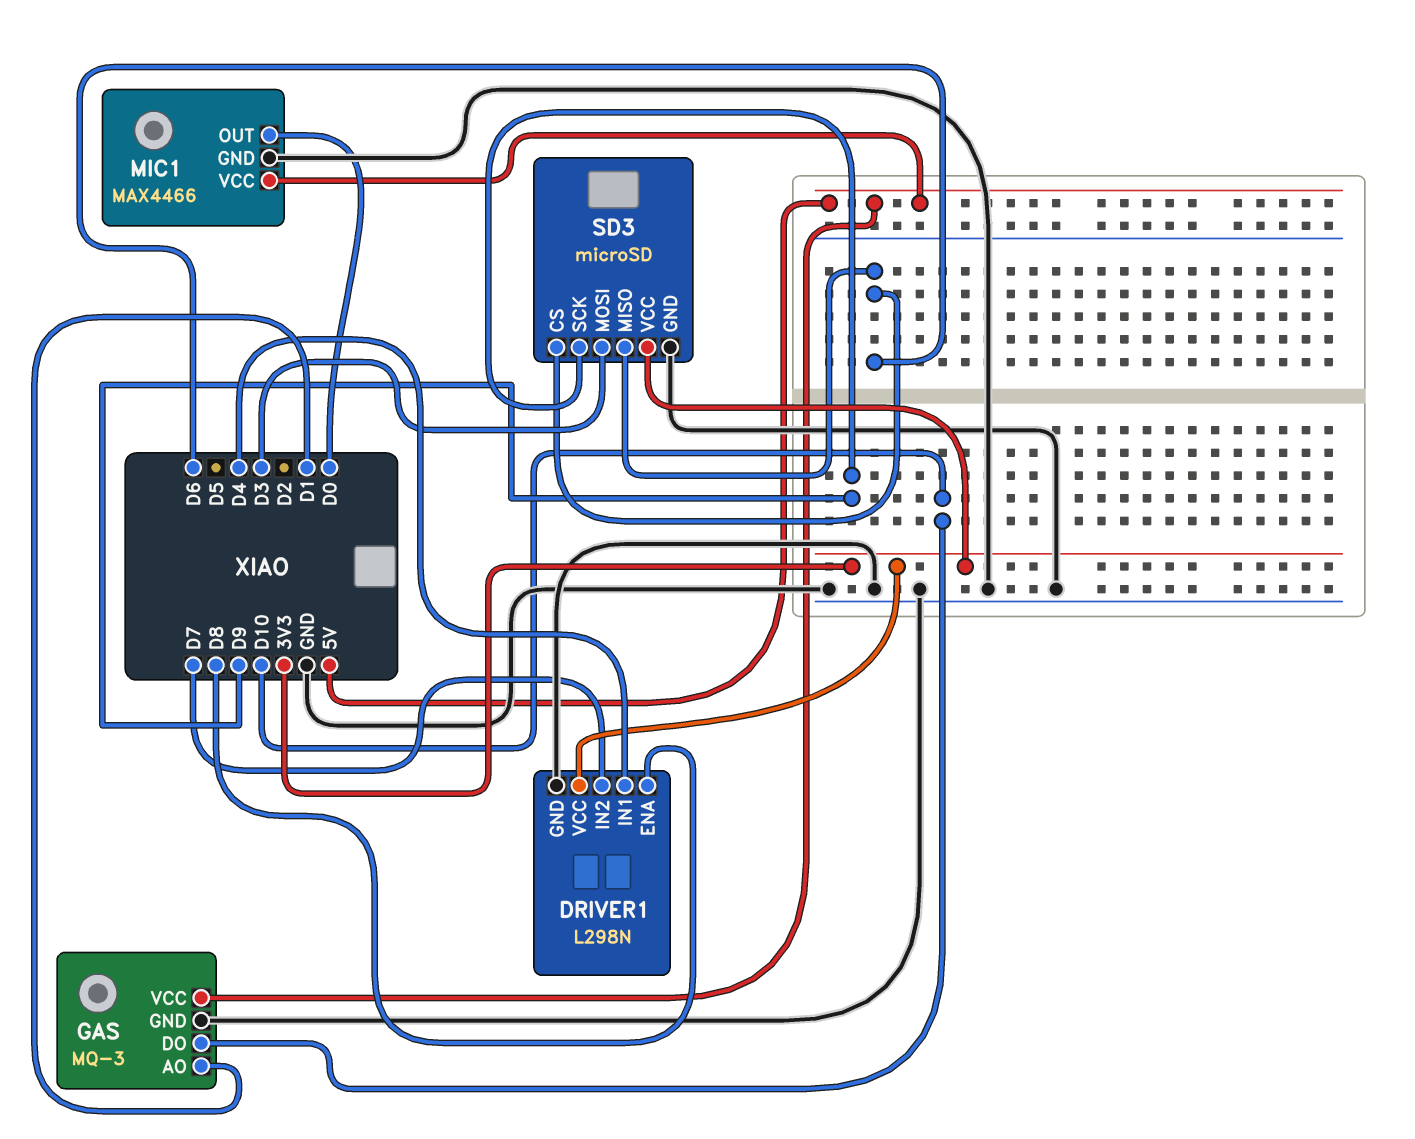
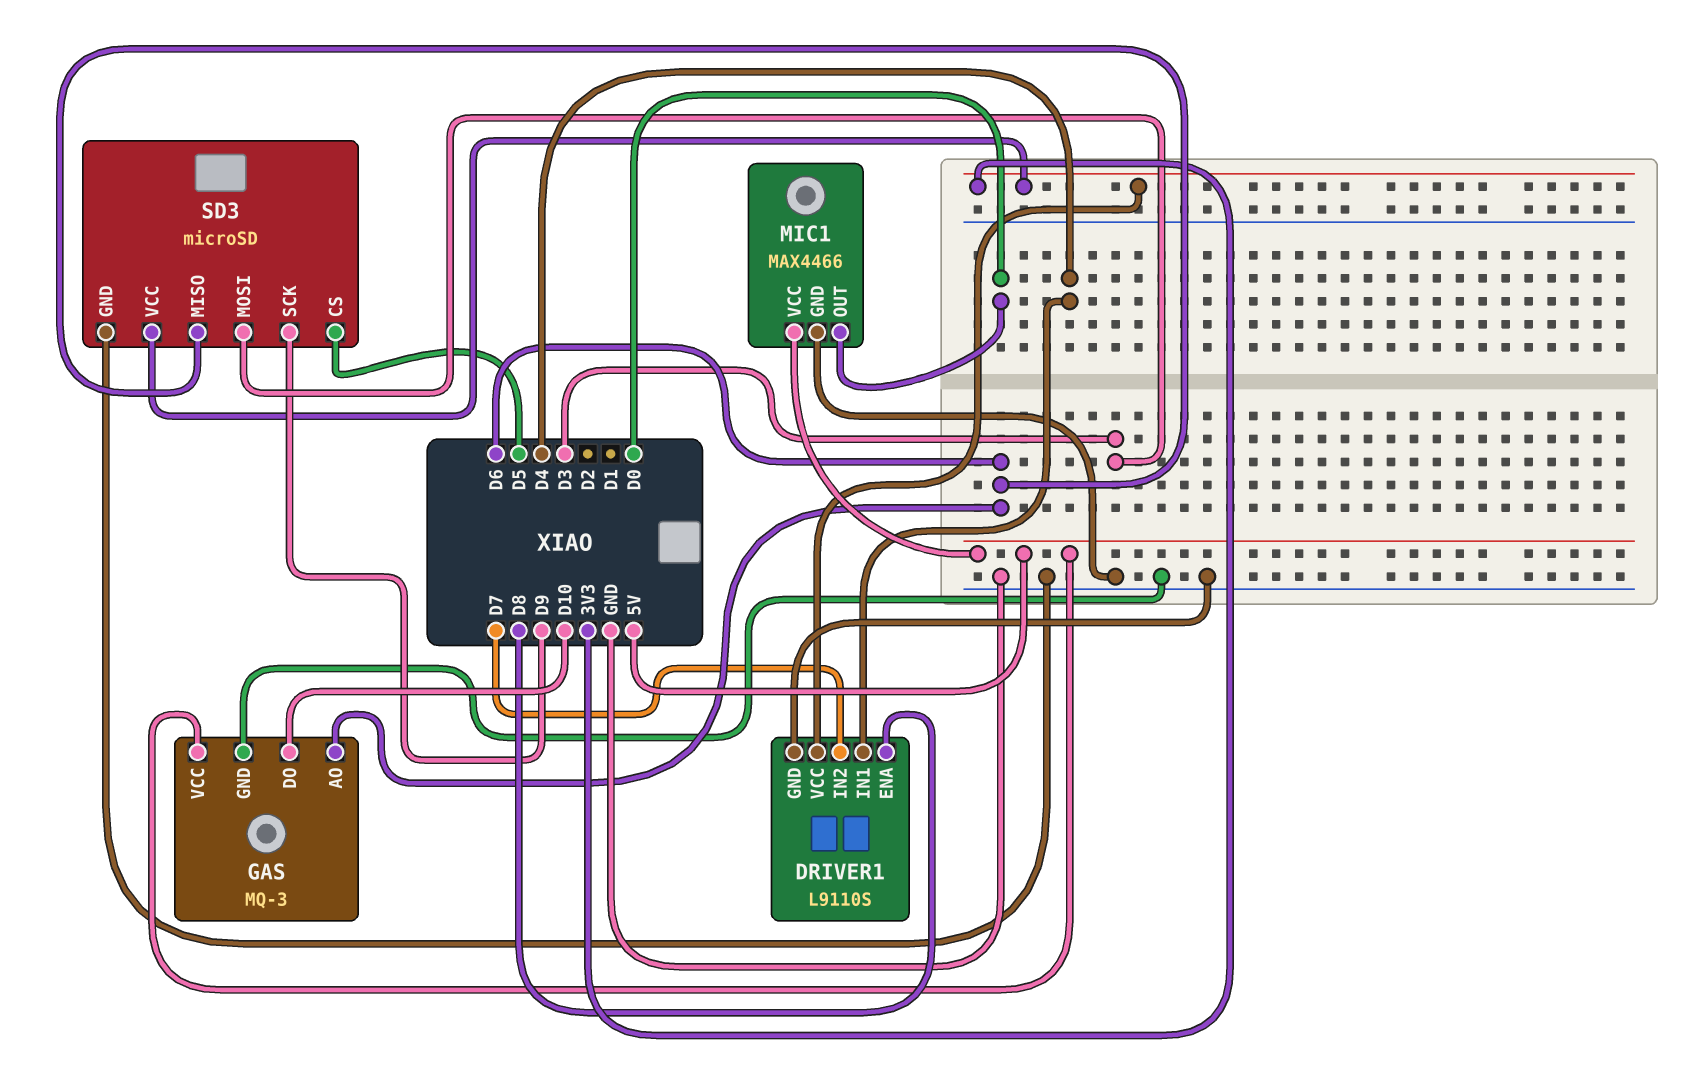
DRIVER1: L298N -> L9110S
GAS pin AO: D1 -> D6
SD3 pin CS: D6 -> D5

